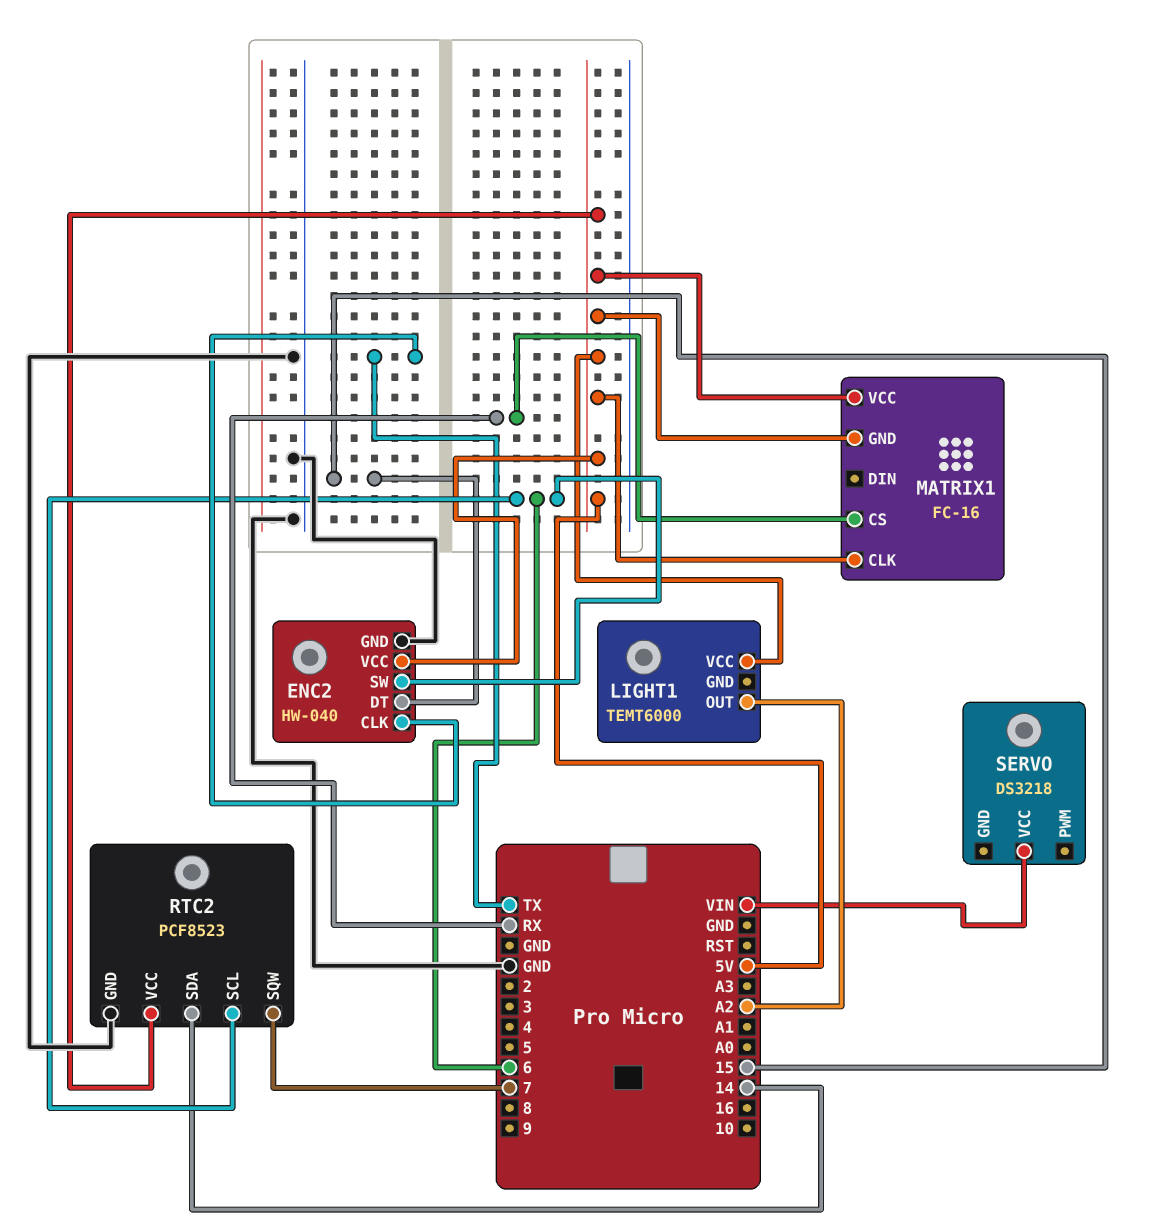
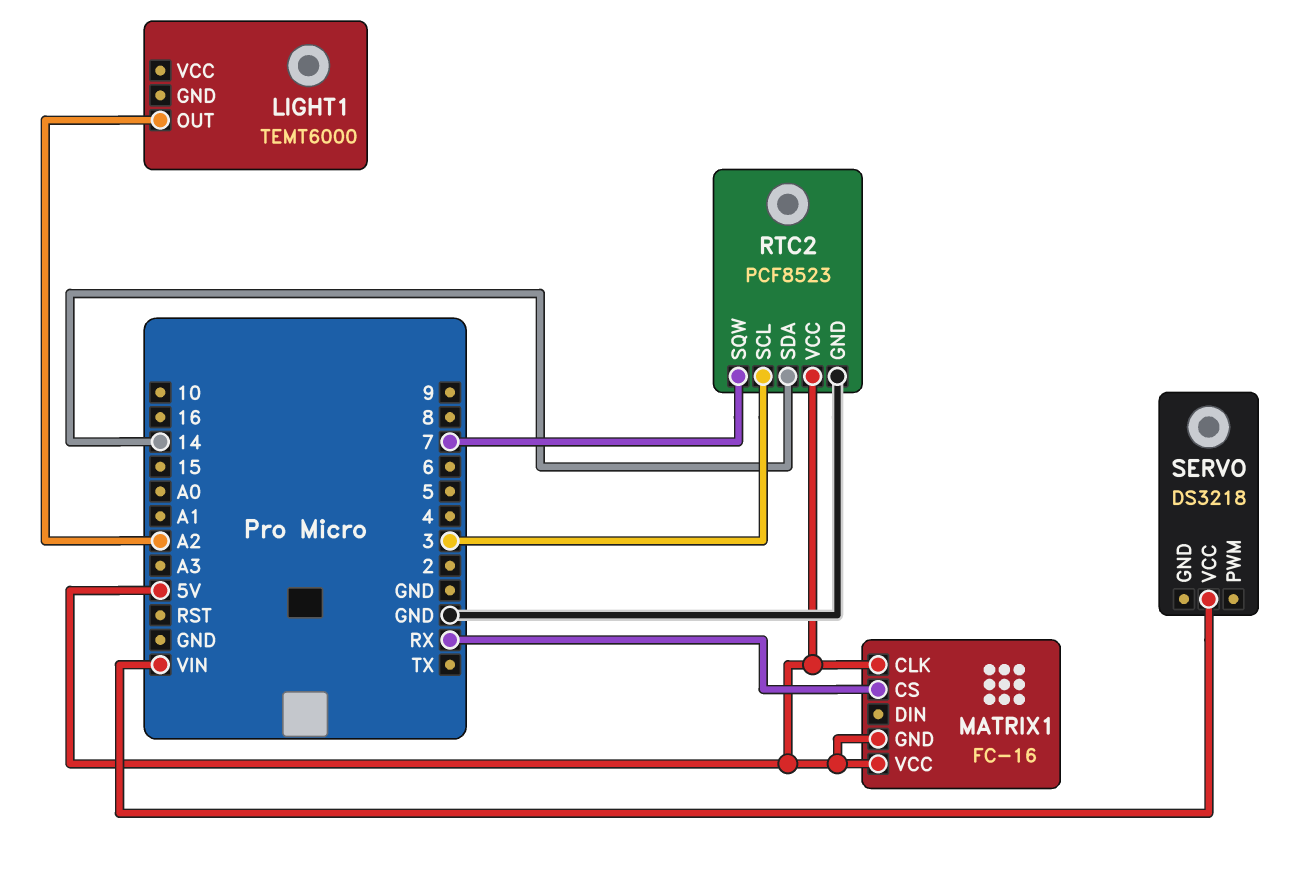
ENC2: HW-040 -> none
ENC2 pin CLK: TX -> none
ENC2 pin DT: 15 -> none
ENC2 pin GND: GND -> none
ENC2 pin SW: 6 -> none
ENC2 pin VCC: 5V -> none
LIGHT1 pin VCC: 5V -> none
RTC2 pin SCL: 6 -> 3

